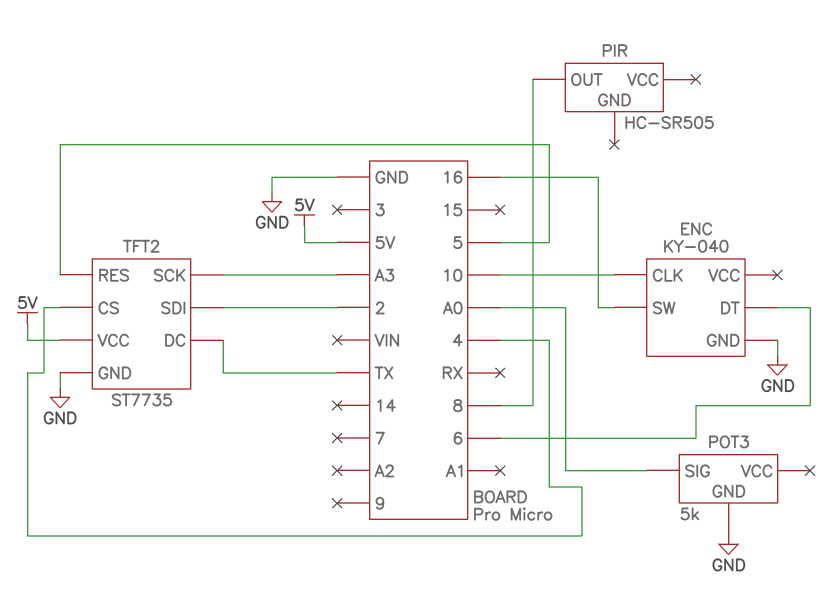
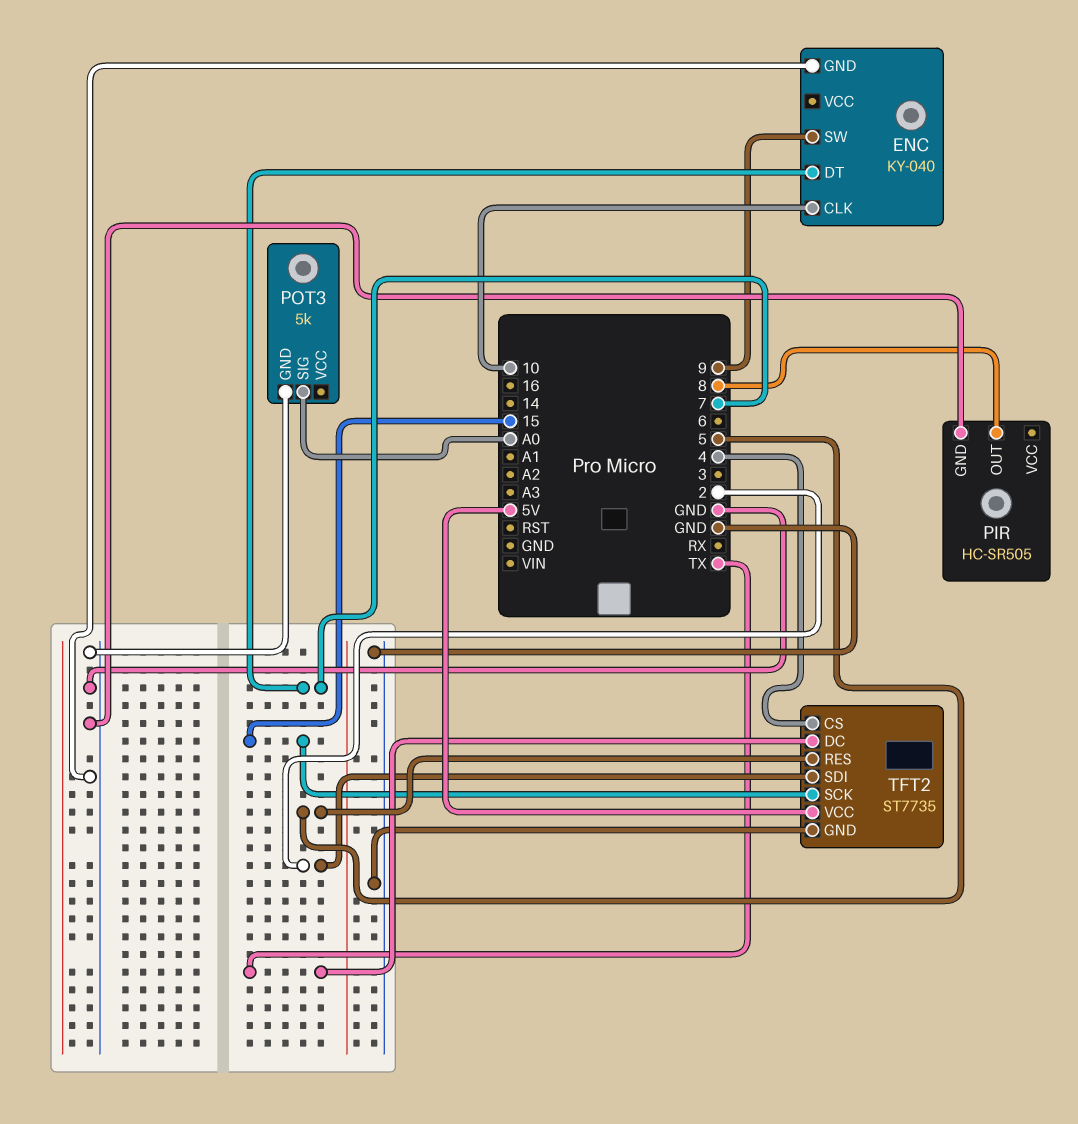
ENC pin DT: 6 -> 7
ENC pin SW: 16 -> 9
PIR pin GND: none -> GND
TFT2 pin SCK: A3 -> 15

